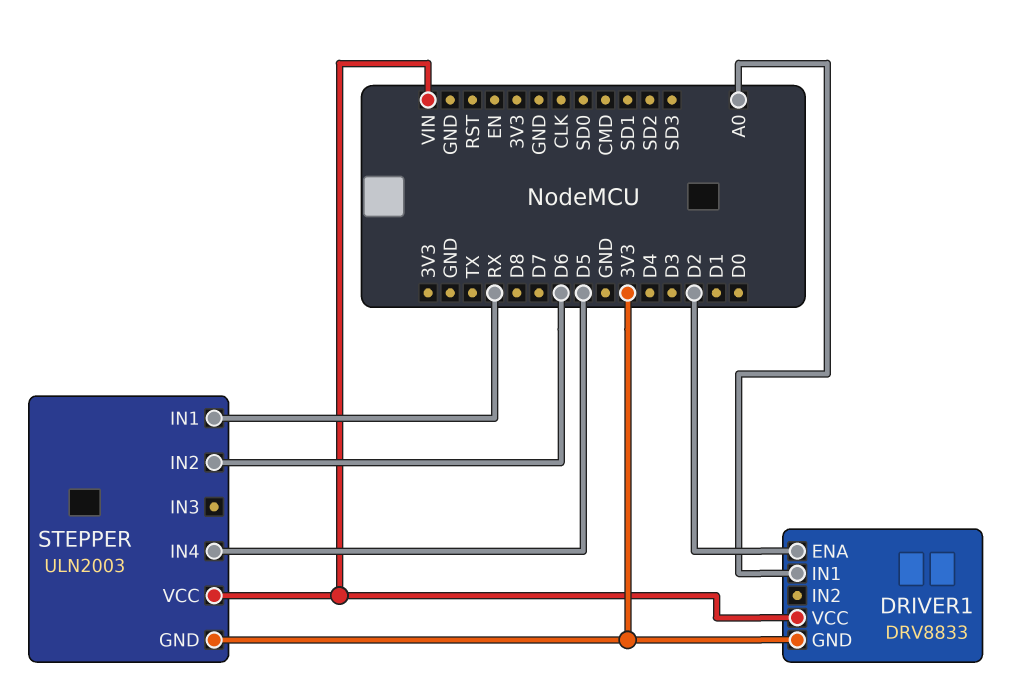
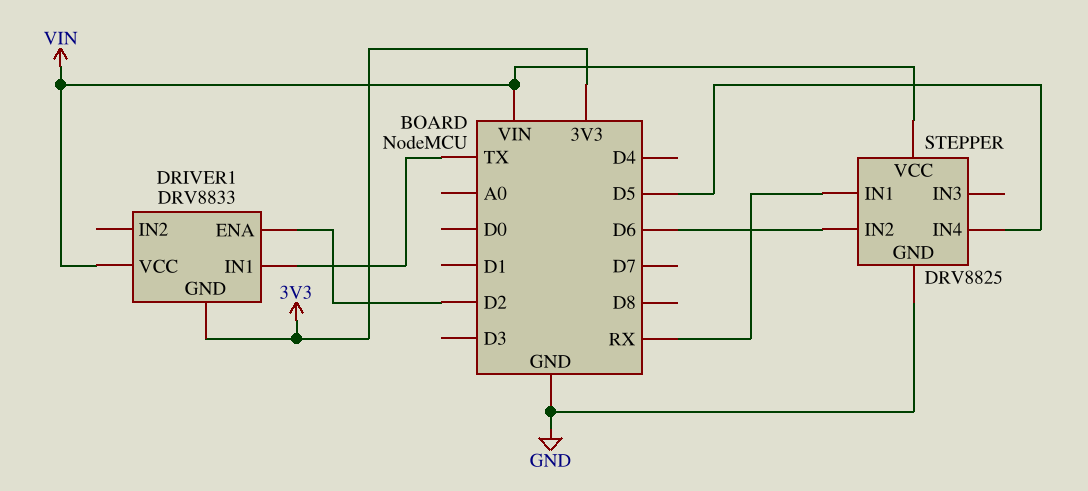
DRIVER1 pin IN1: A0 -> TX
STEPPER: ULN2003 -> DRV8825
STEPPER pin GND: 3V3 -> GND

